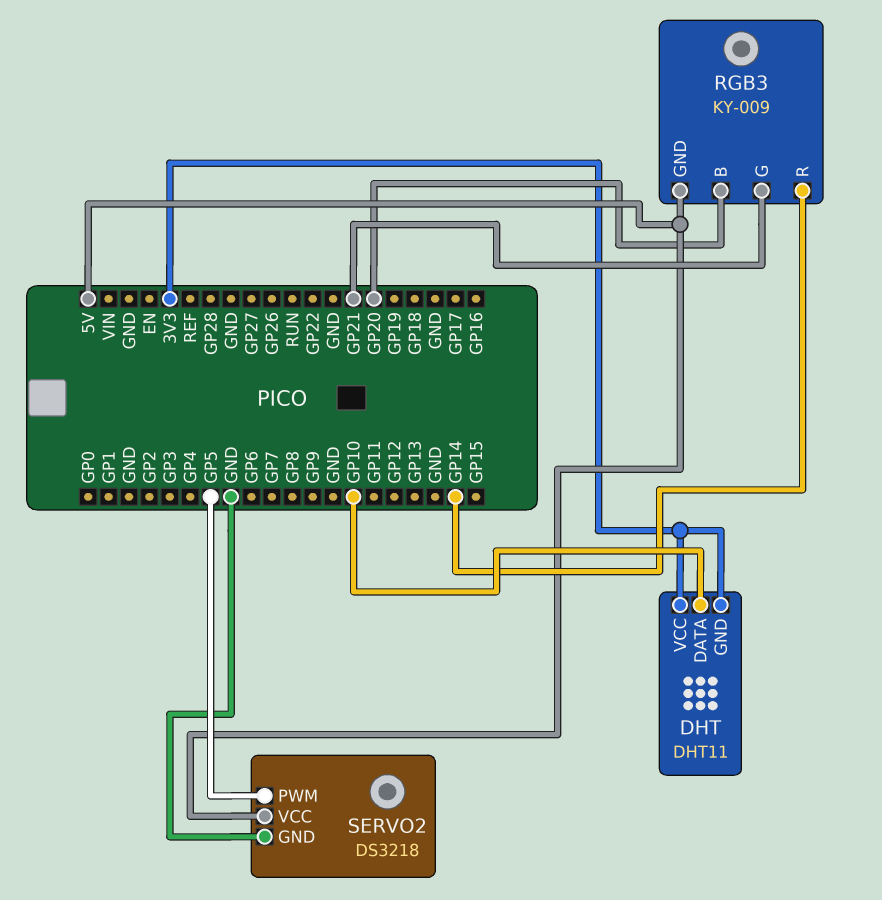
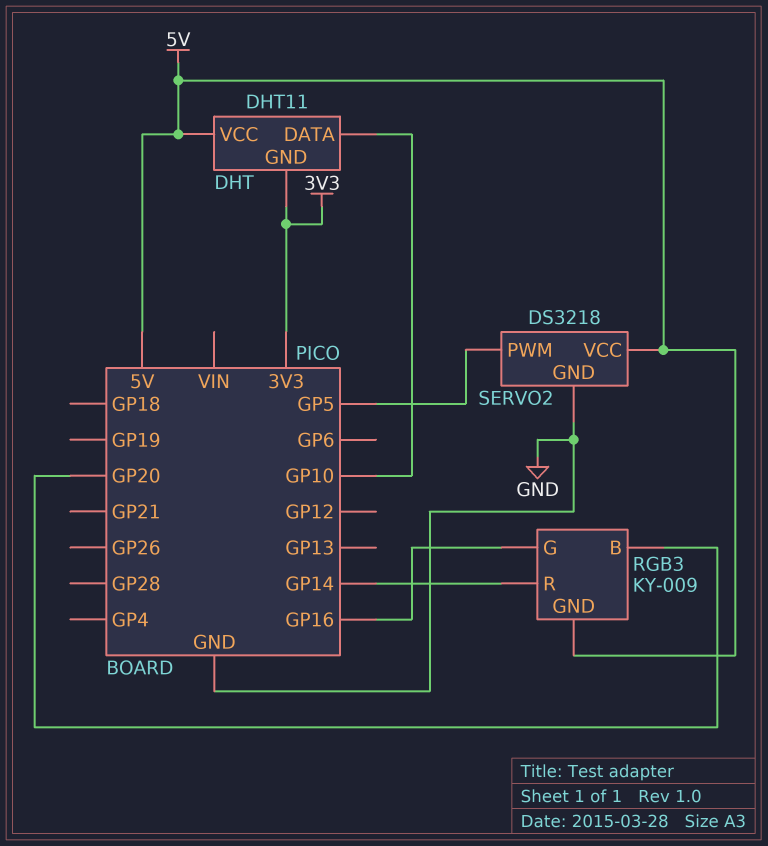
DHT pin VCC: 3V3 -> 5V
RGB3 pin G: GP21 -> GP16

